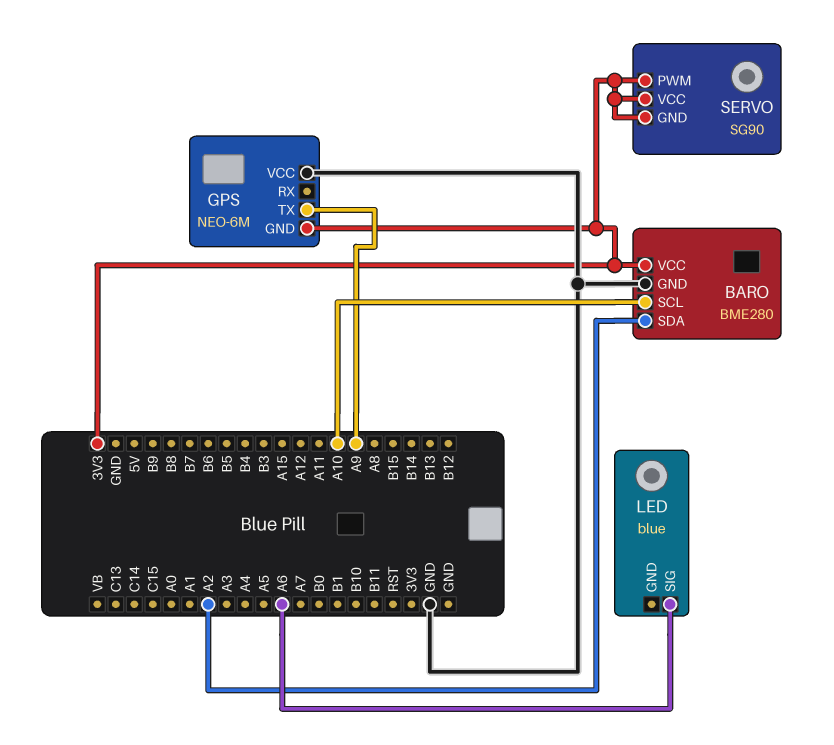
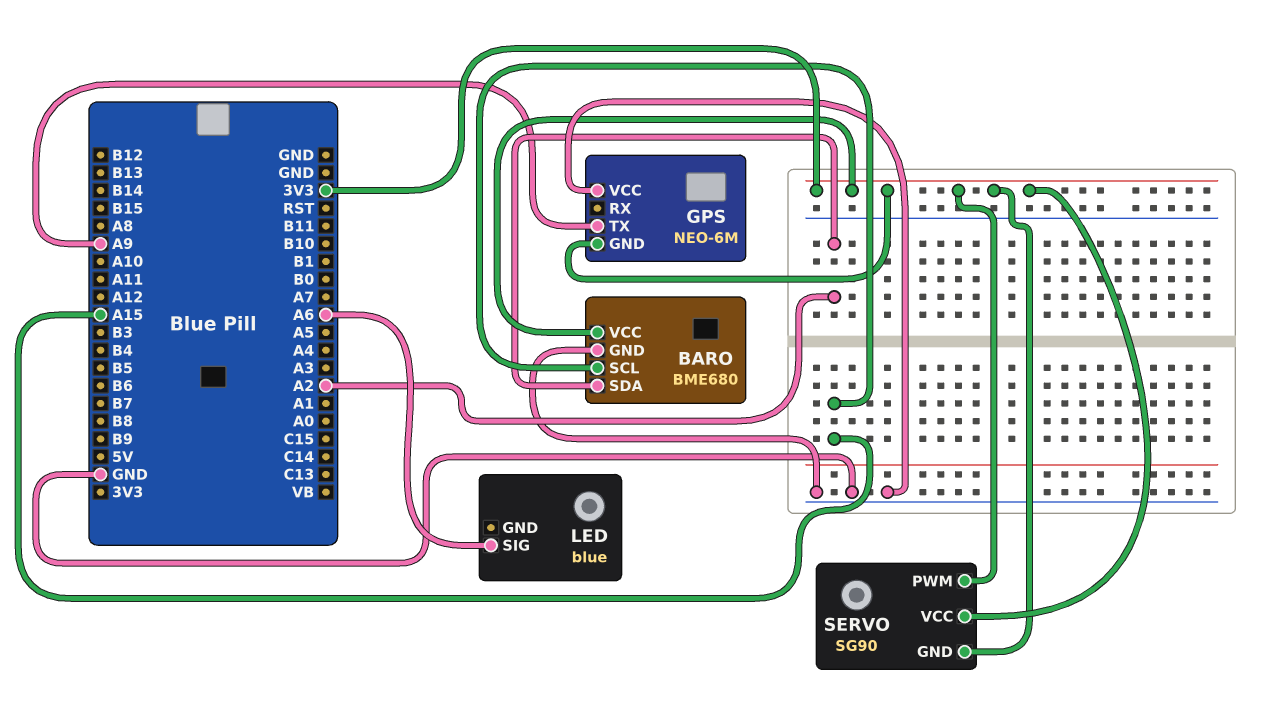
BARO: BME280 -> BME680
BARO pin SCL: A10 -> A15

